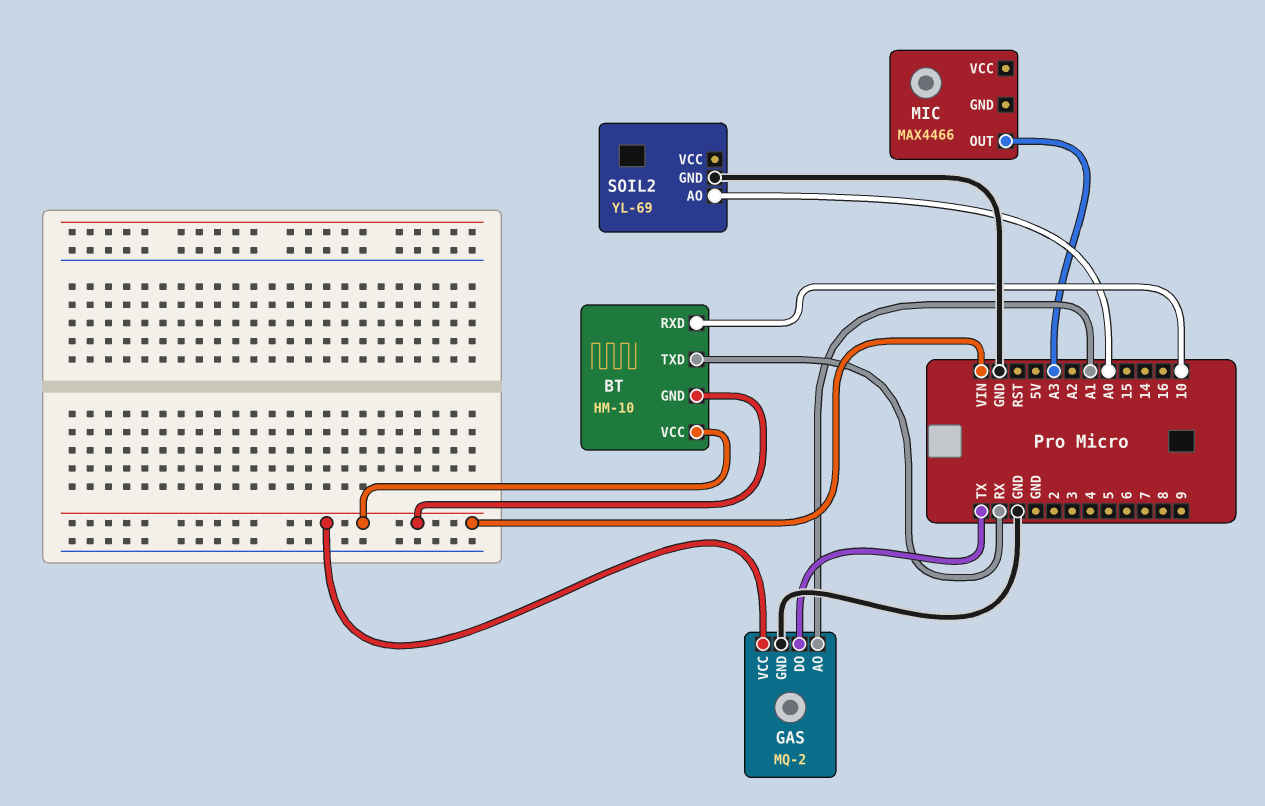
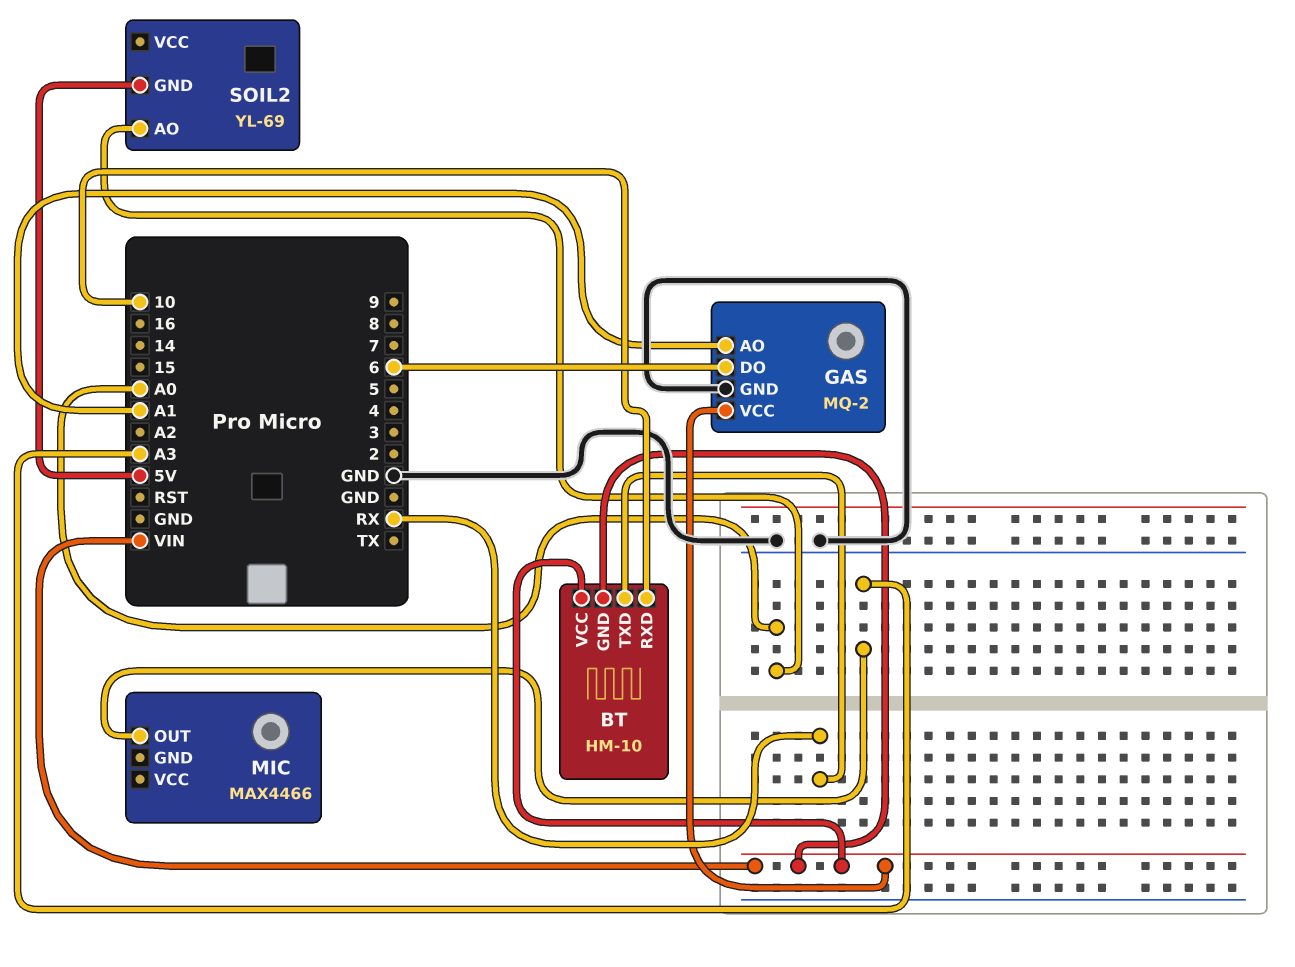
GAS pin DO: TX -> 6
SOIL2 pin GND: GND -> 5V

